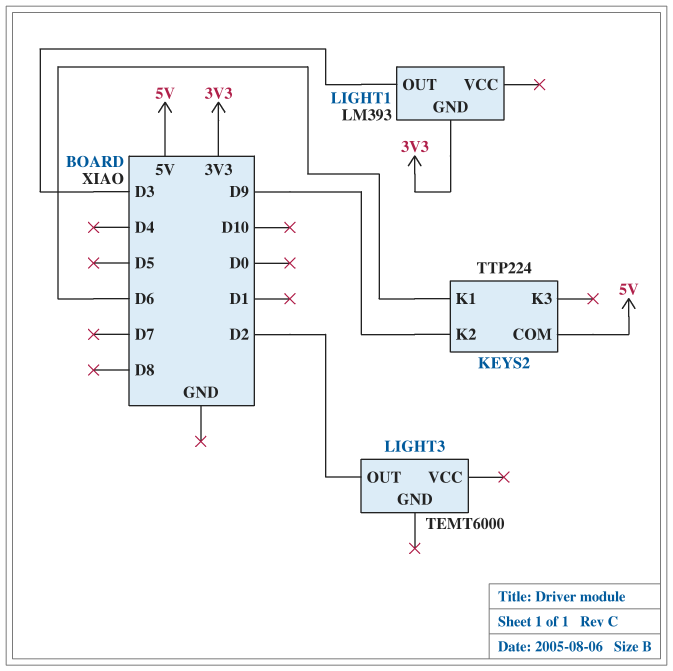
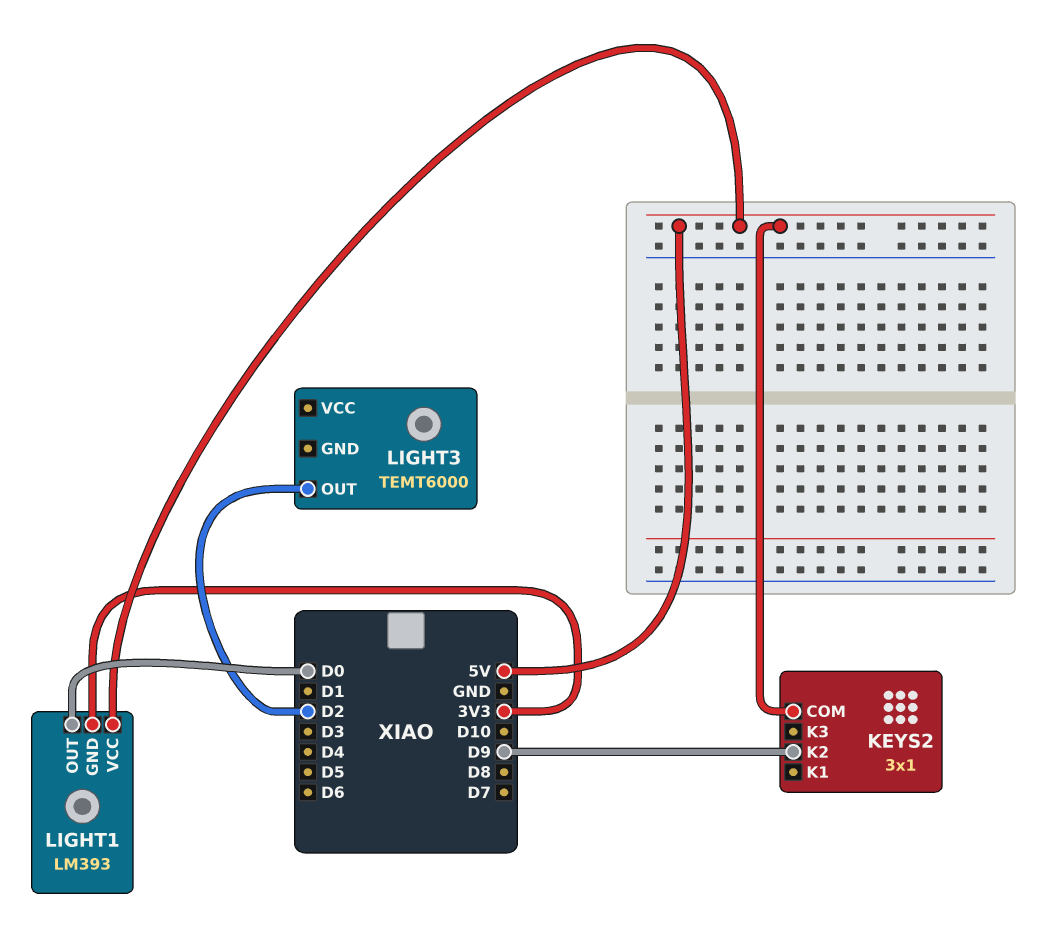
KEYS2: TTP224 -> 3x1
KEYS2 pin K1: D6 -> none
LIGHT1 pin OUT: D3 -> D0
LIGHT1 pin VCC: none -> 5V

